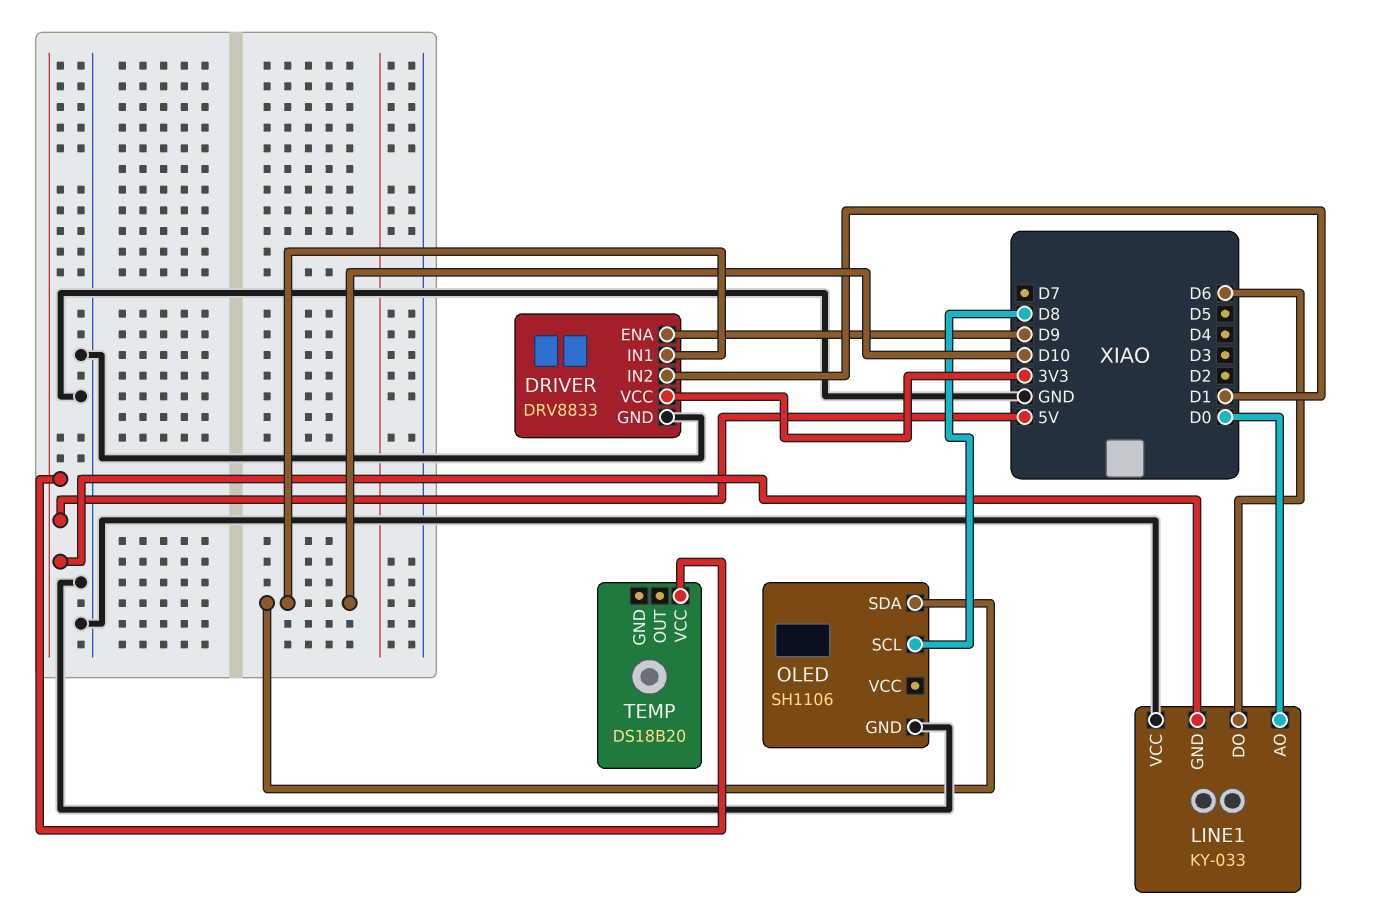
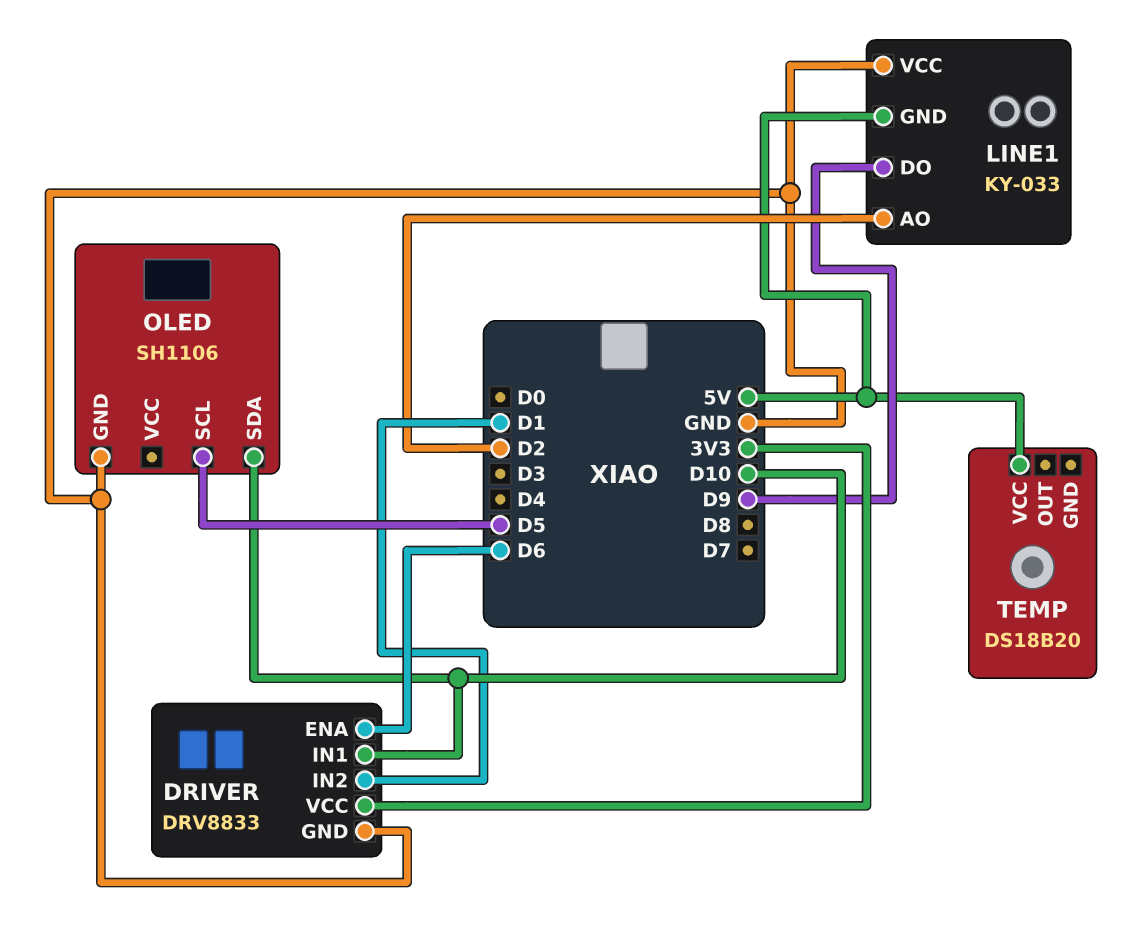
DRIVER pin ENA: D9 -> D6
LINE1 pin AO: D0 -> D2
LINE1 pin DO: D6 -> D9
OLED pin SCL: D8 -> D5

